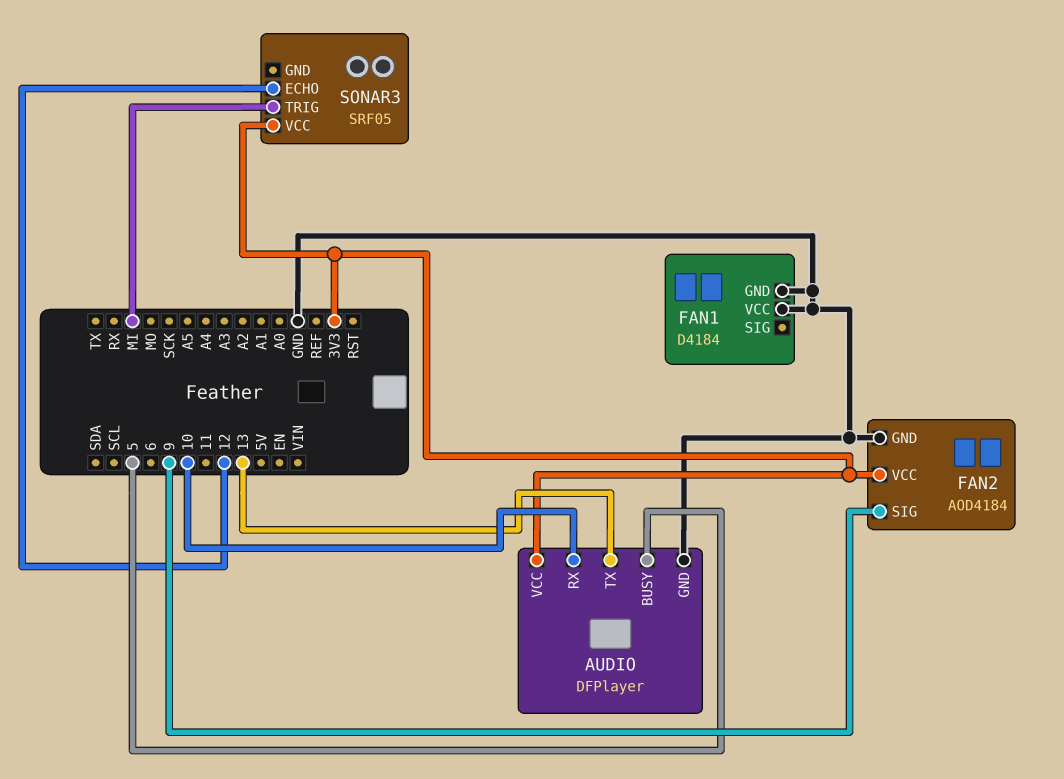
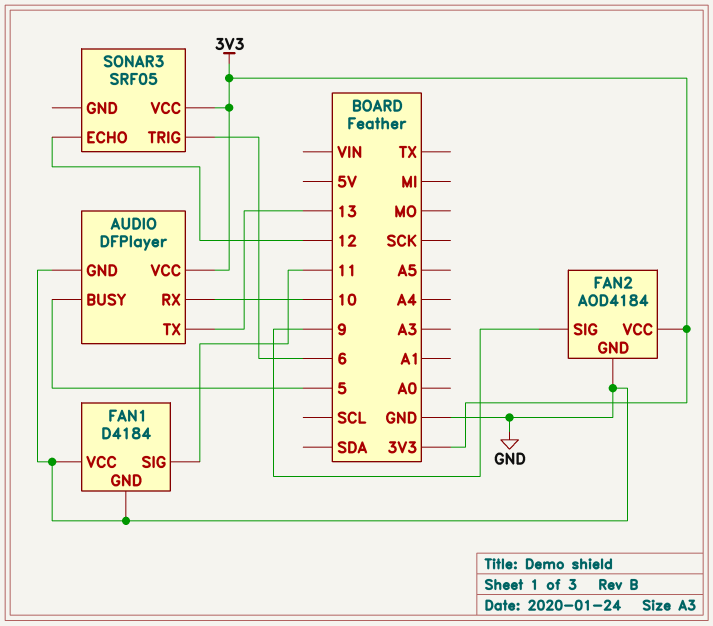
FAN1 pin SIG: none -> 11
SONAR3 pin TRIG: MI -> 6

